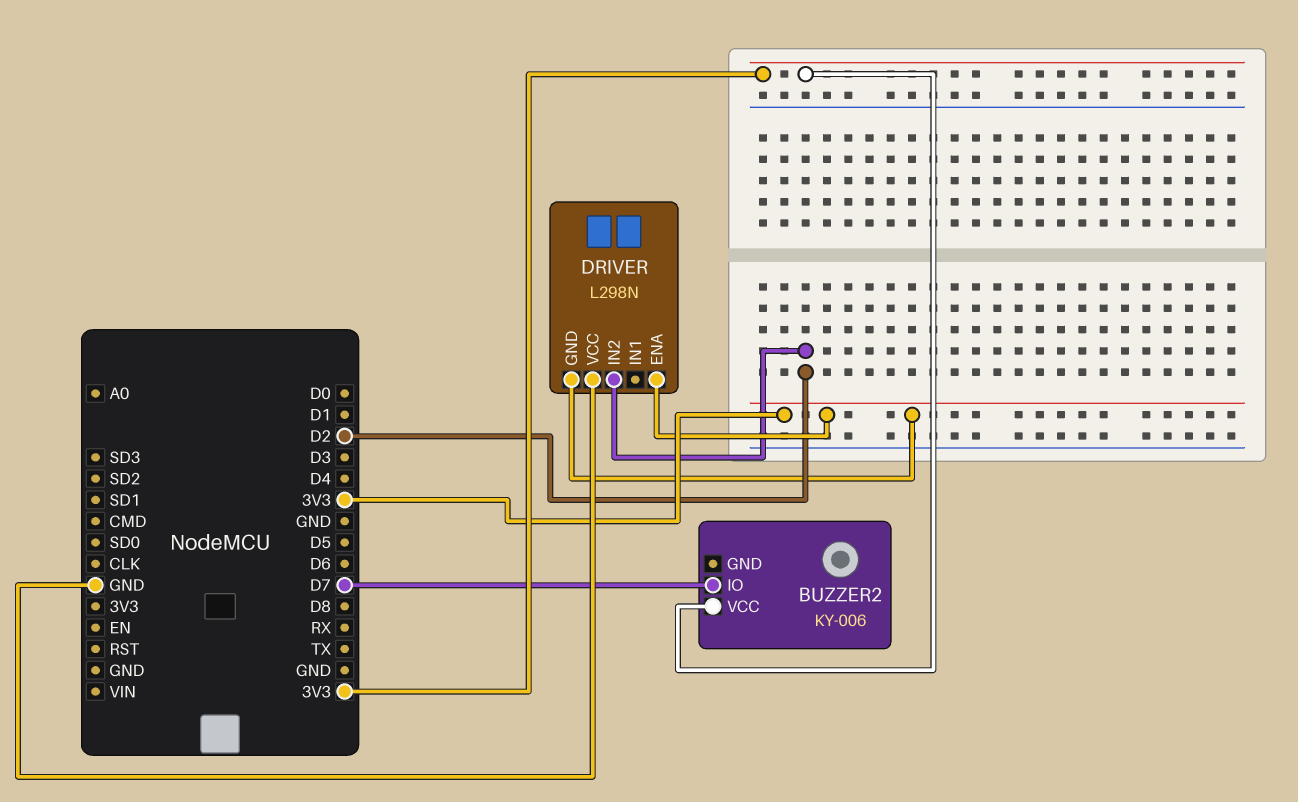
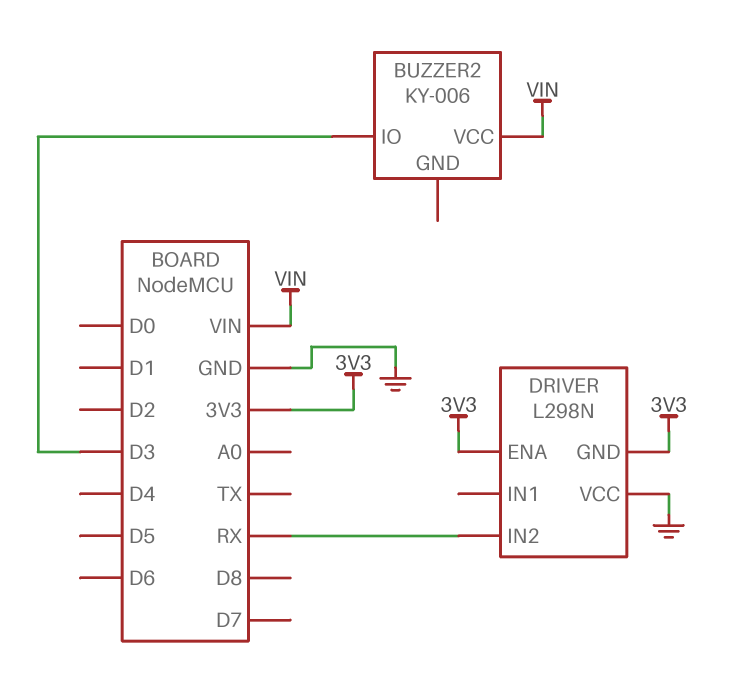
BUZZER2 pin IO: D7 -> D3
BUZZER2 pin VCC: 3V3 -> VIN
DRIVER pin IN2: D2 -> RX

